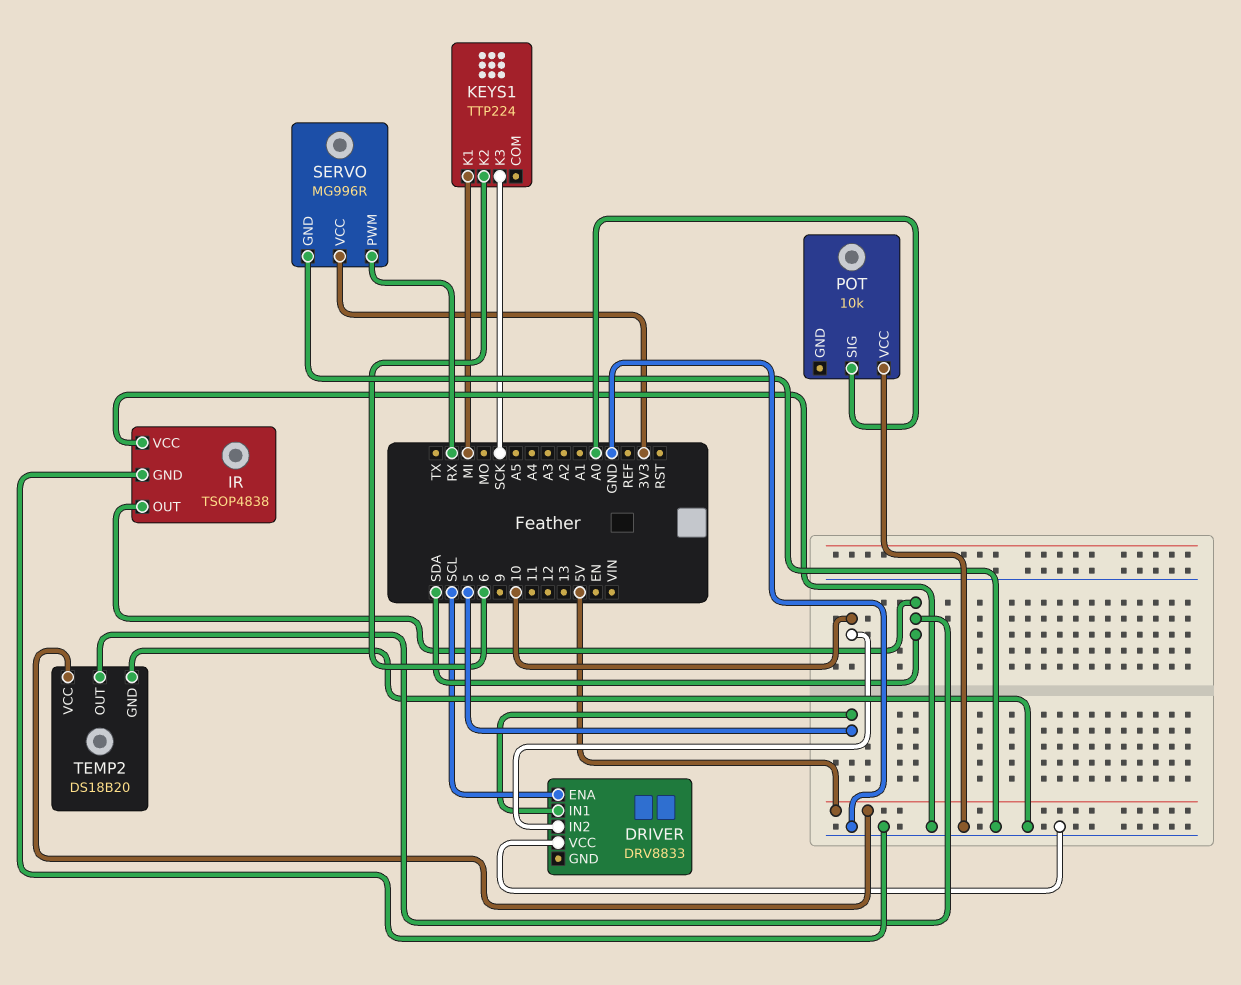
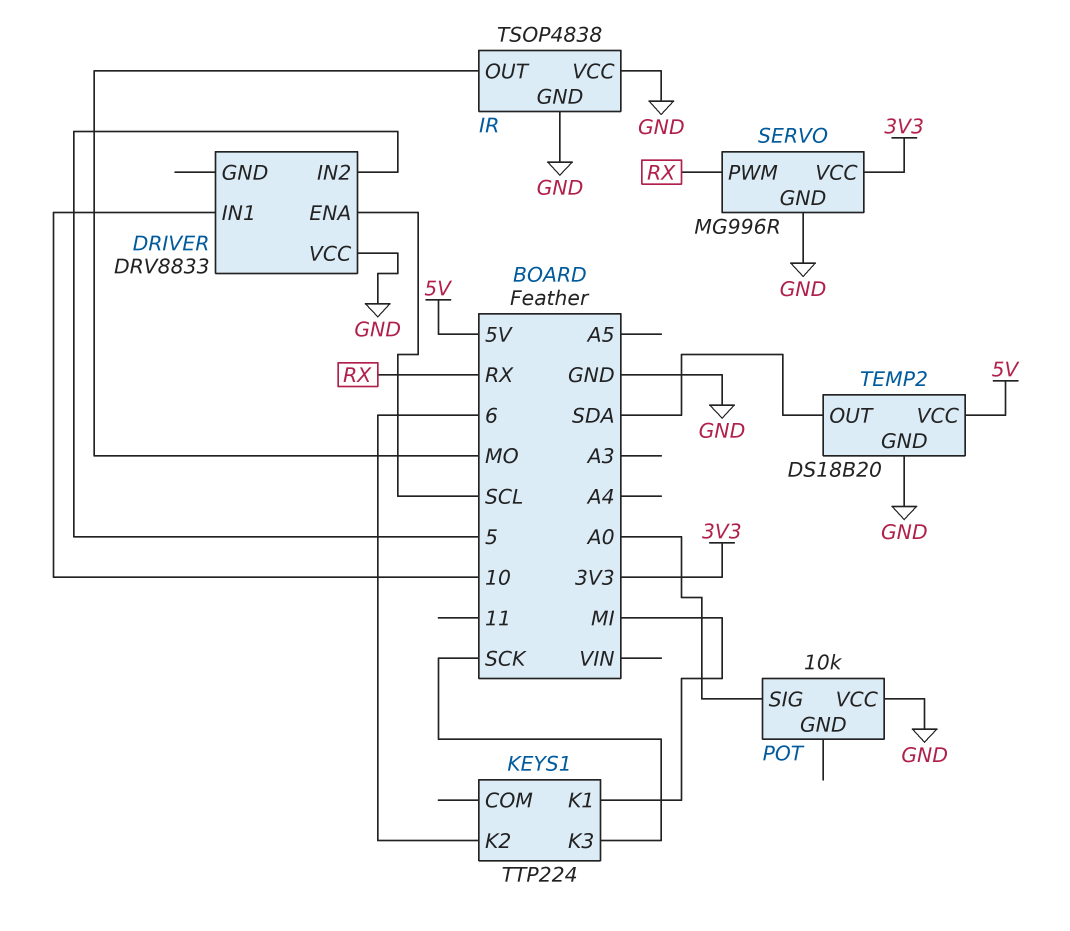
DRIVER pin IN1: 5 -> 10
DRIVER pin IN2: 10 -> 5
IR pin OUT: SDA -> MO

